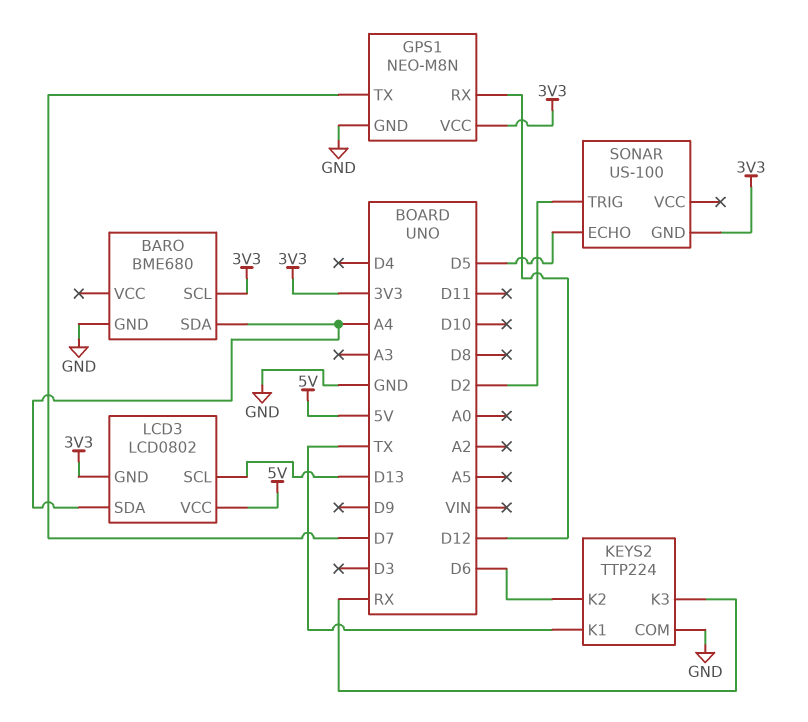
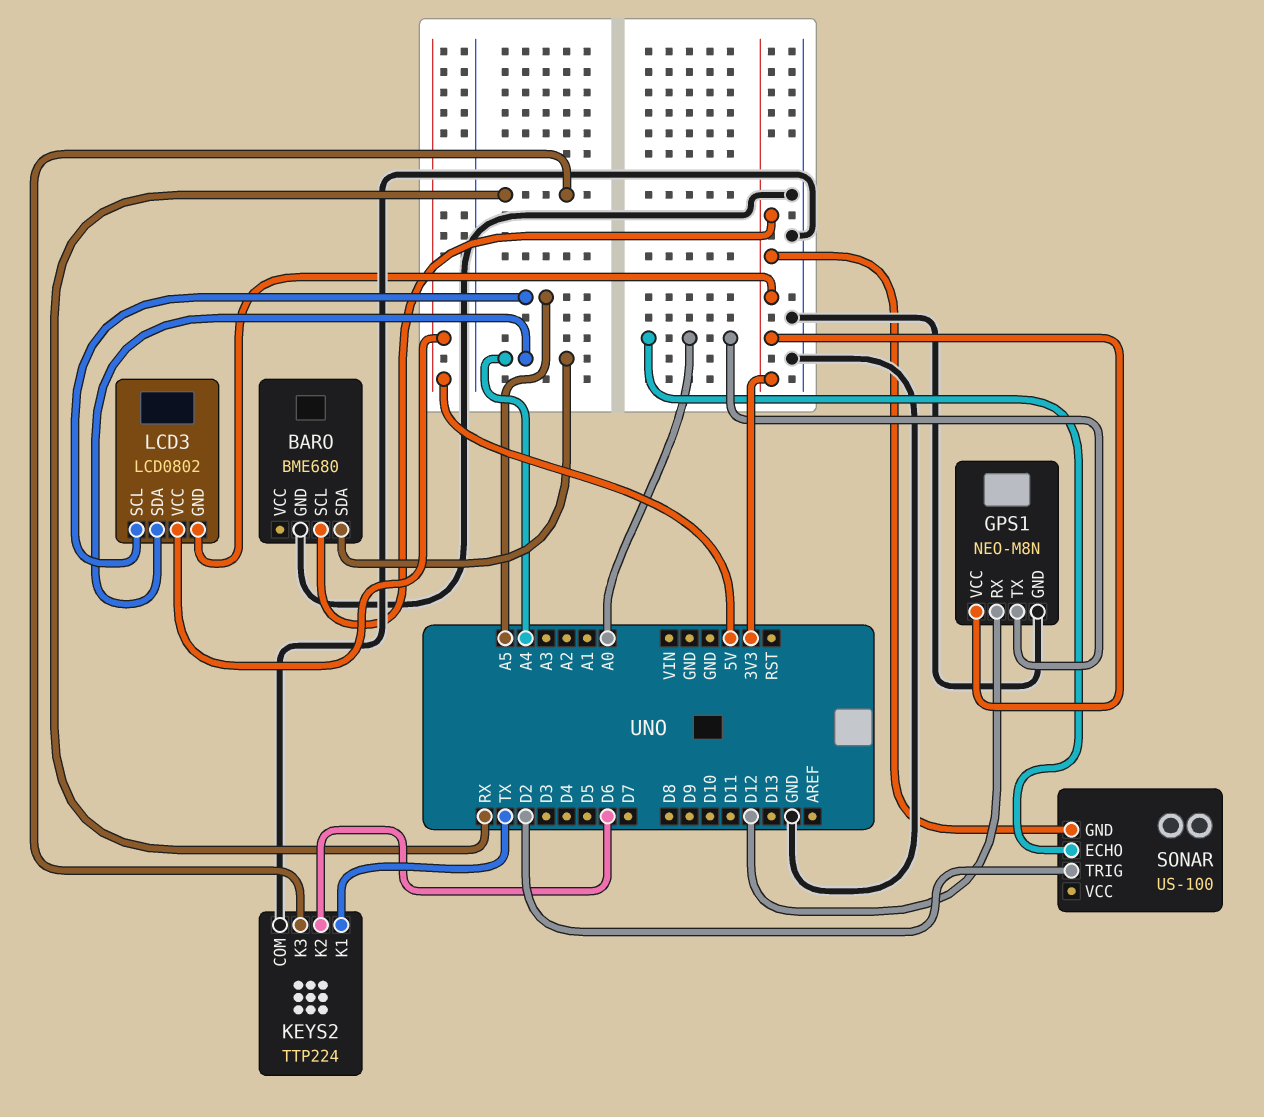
GPS1 pin TX: D7 -> A0
LCD3 pin SCL: D13 -> A5
SONAR pin ECHO: D5 -> A0

